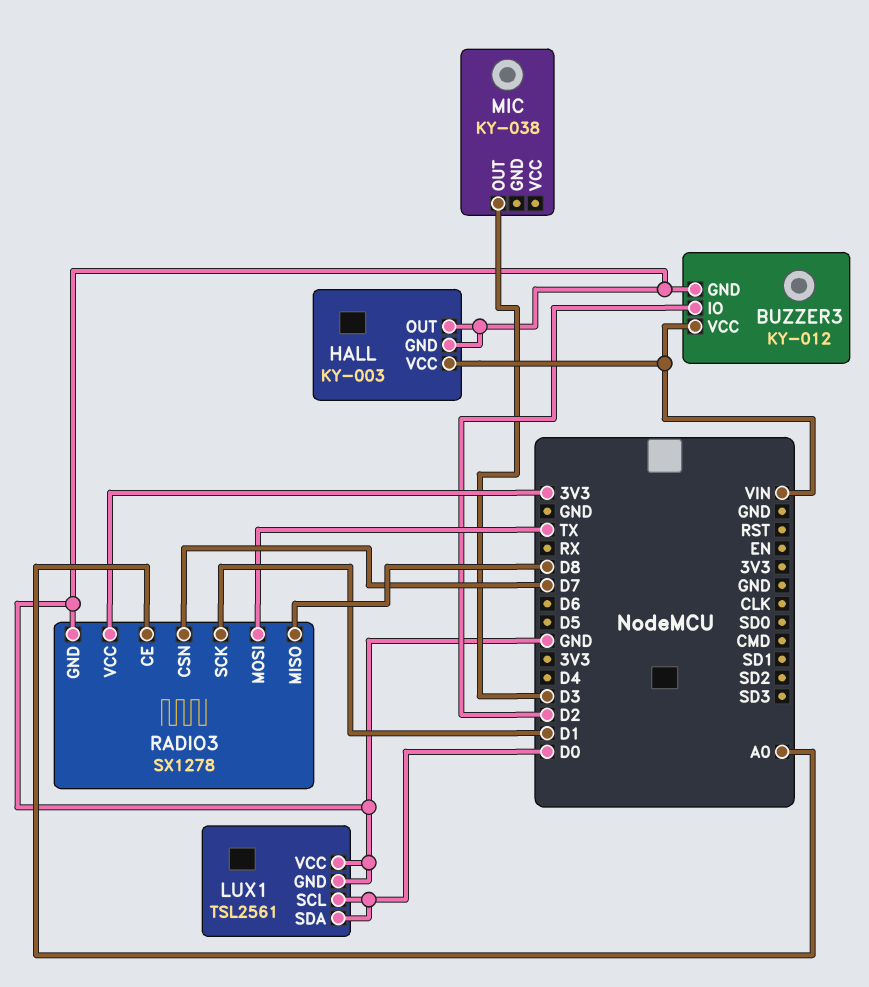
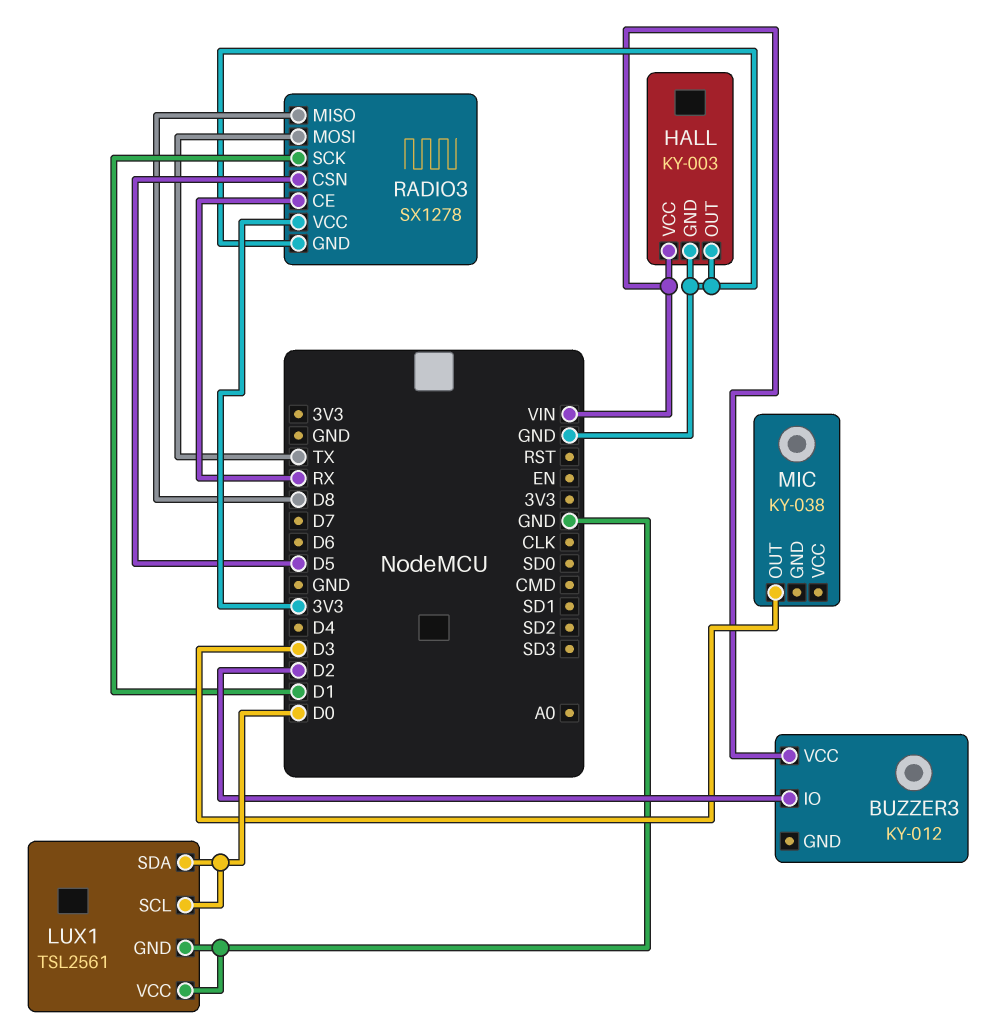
BUZZER3 pin GND: GND -> none
RADIO3 pin CE: A0 -> RX
RADIO3 pin CSN: D7 -> D5

